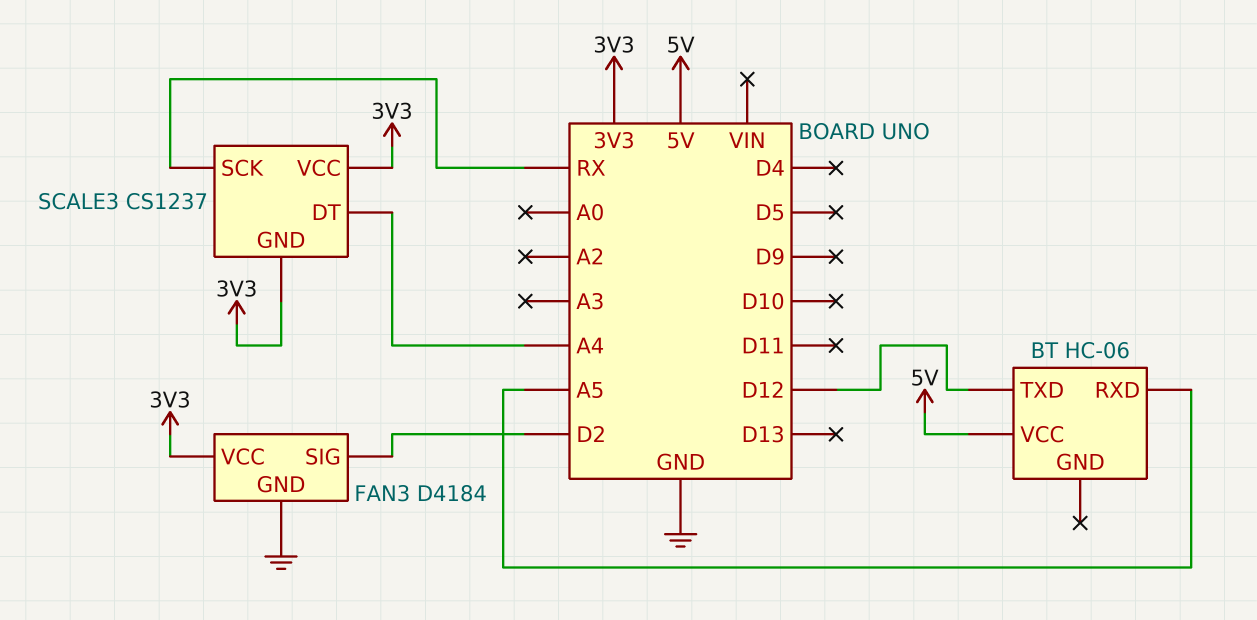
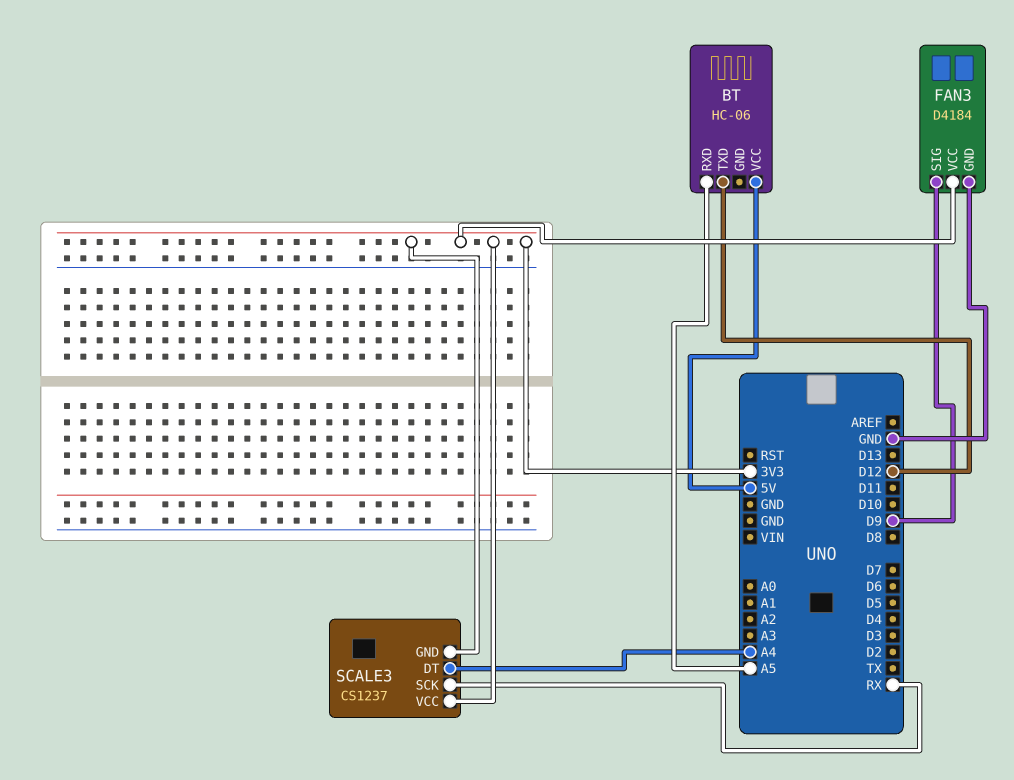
FAN3 pin SIG: D2 -> D9

